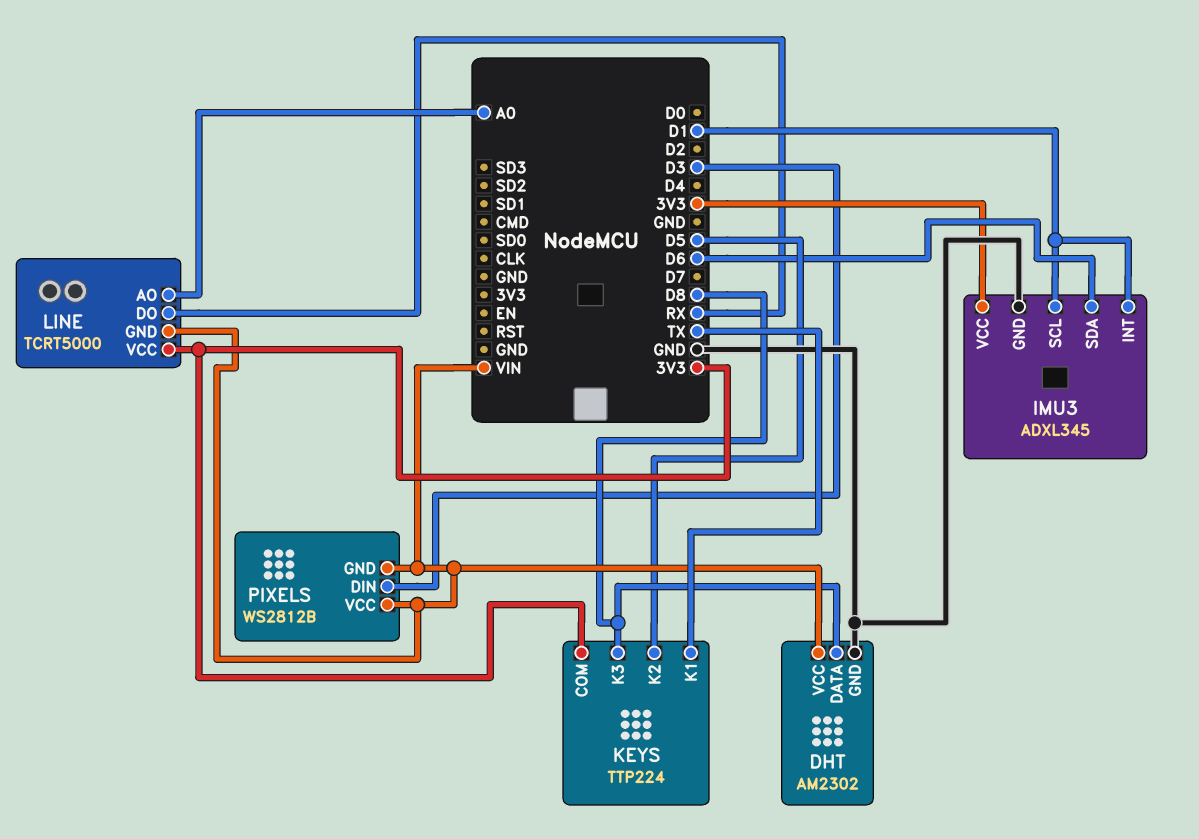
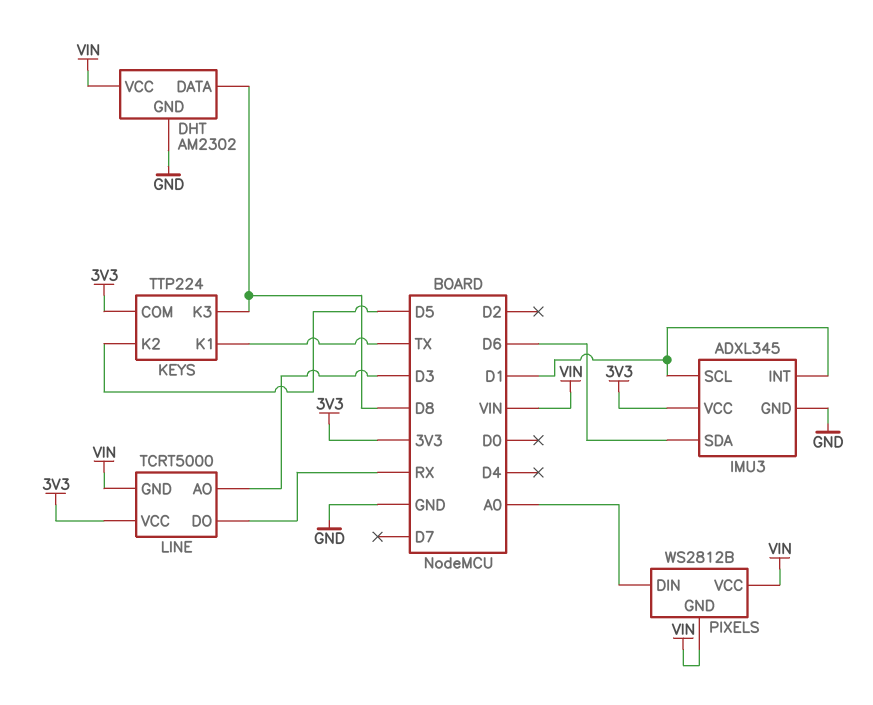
LINE pin AO: A0 -> D3
PIXELS pin DIN: D3 -> A0

